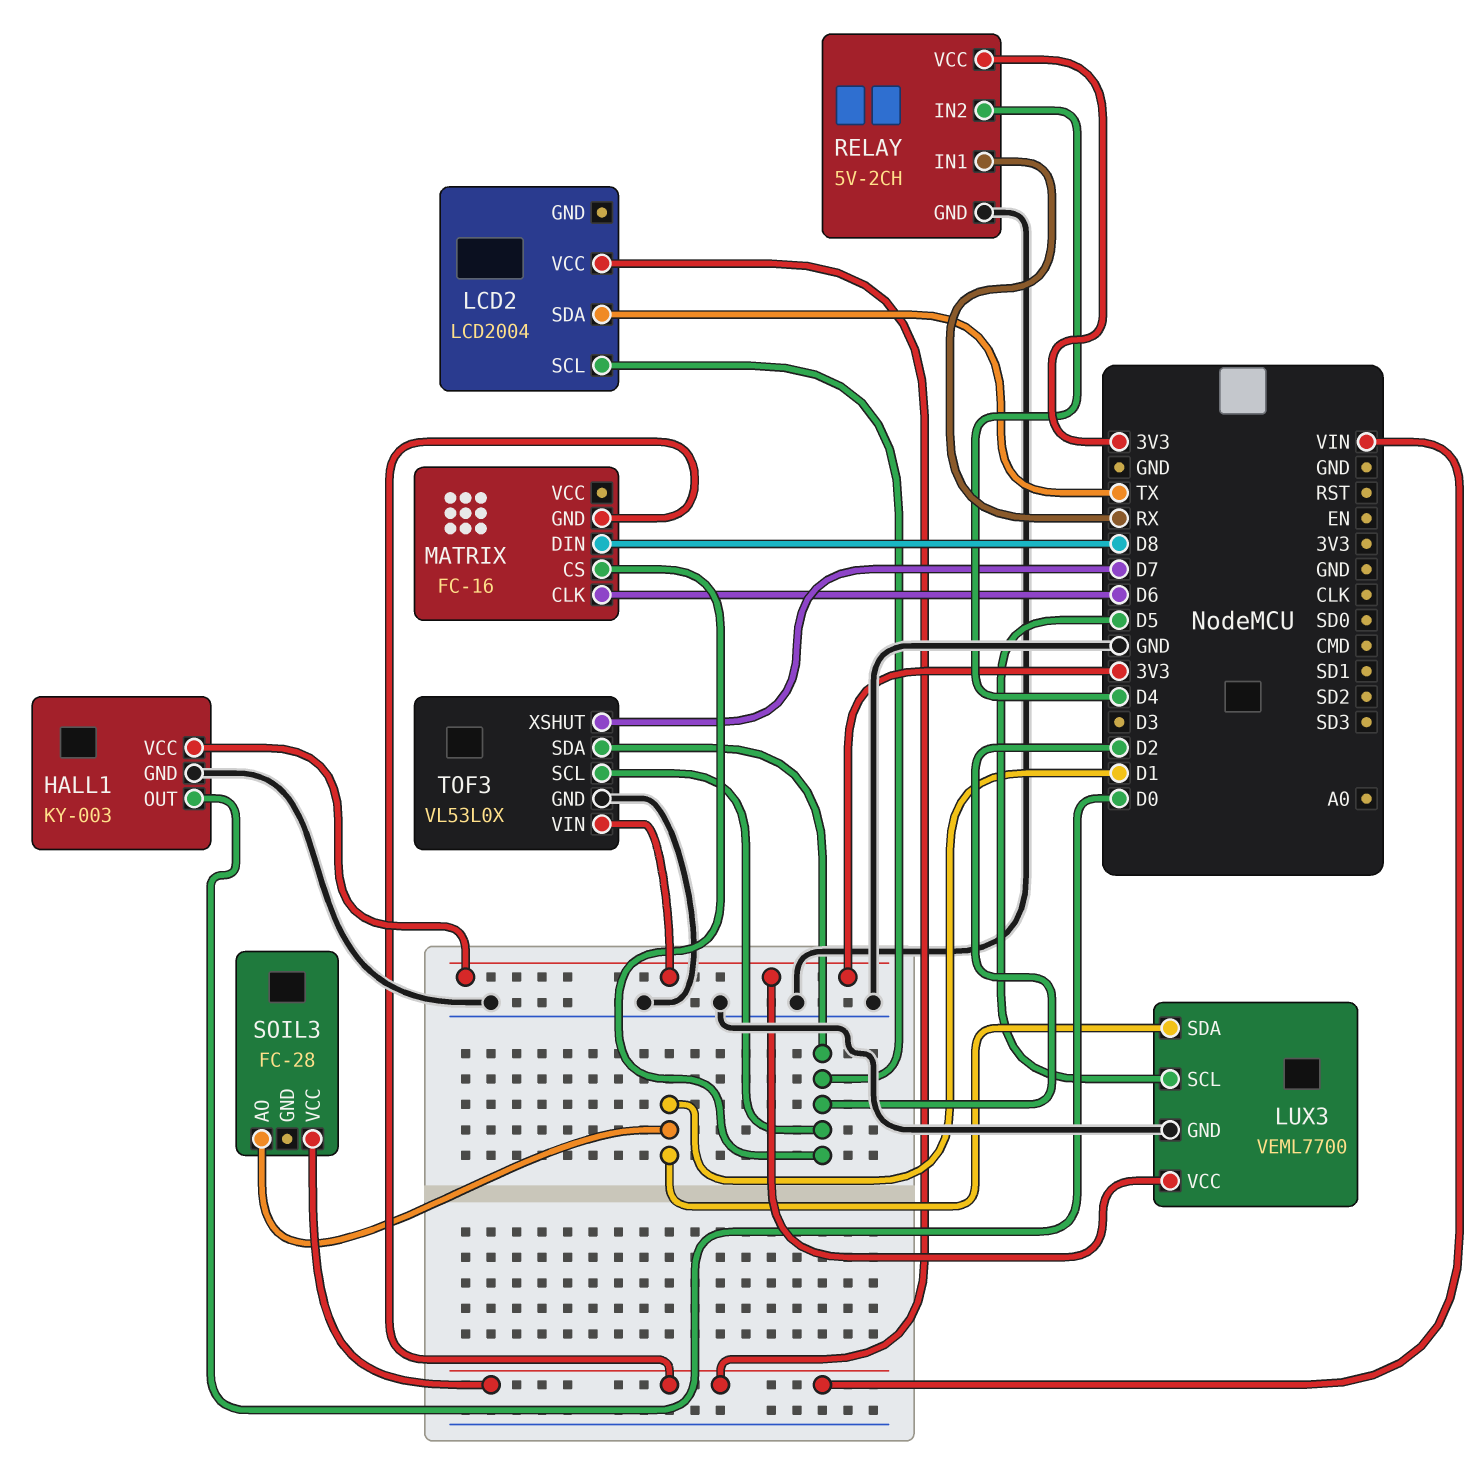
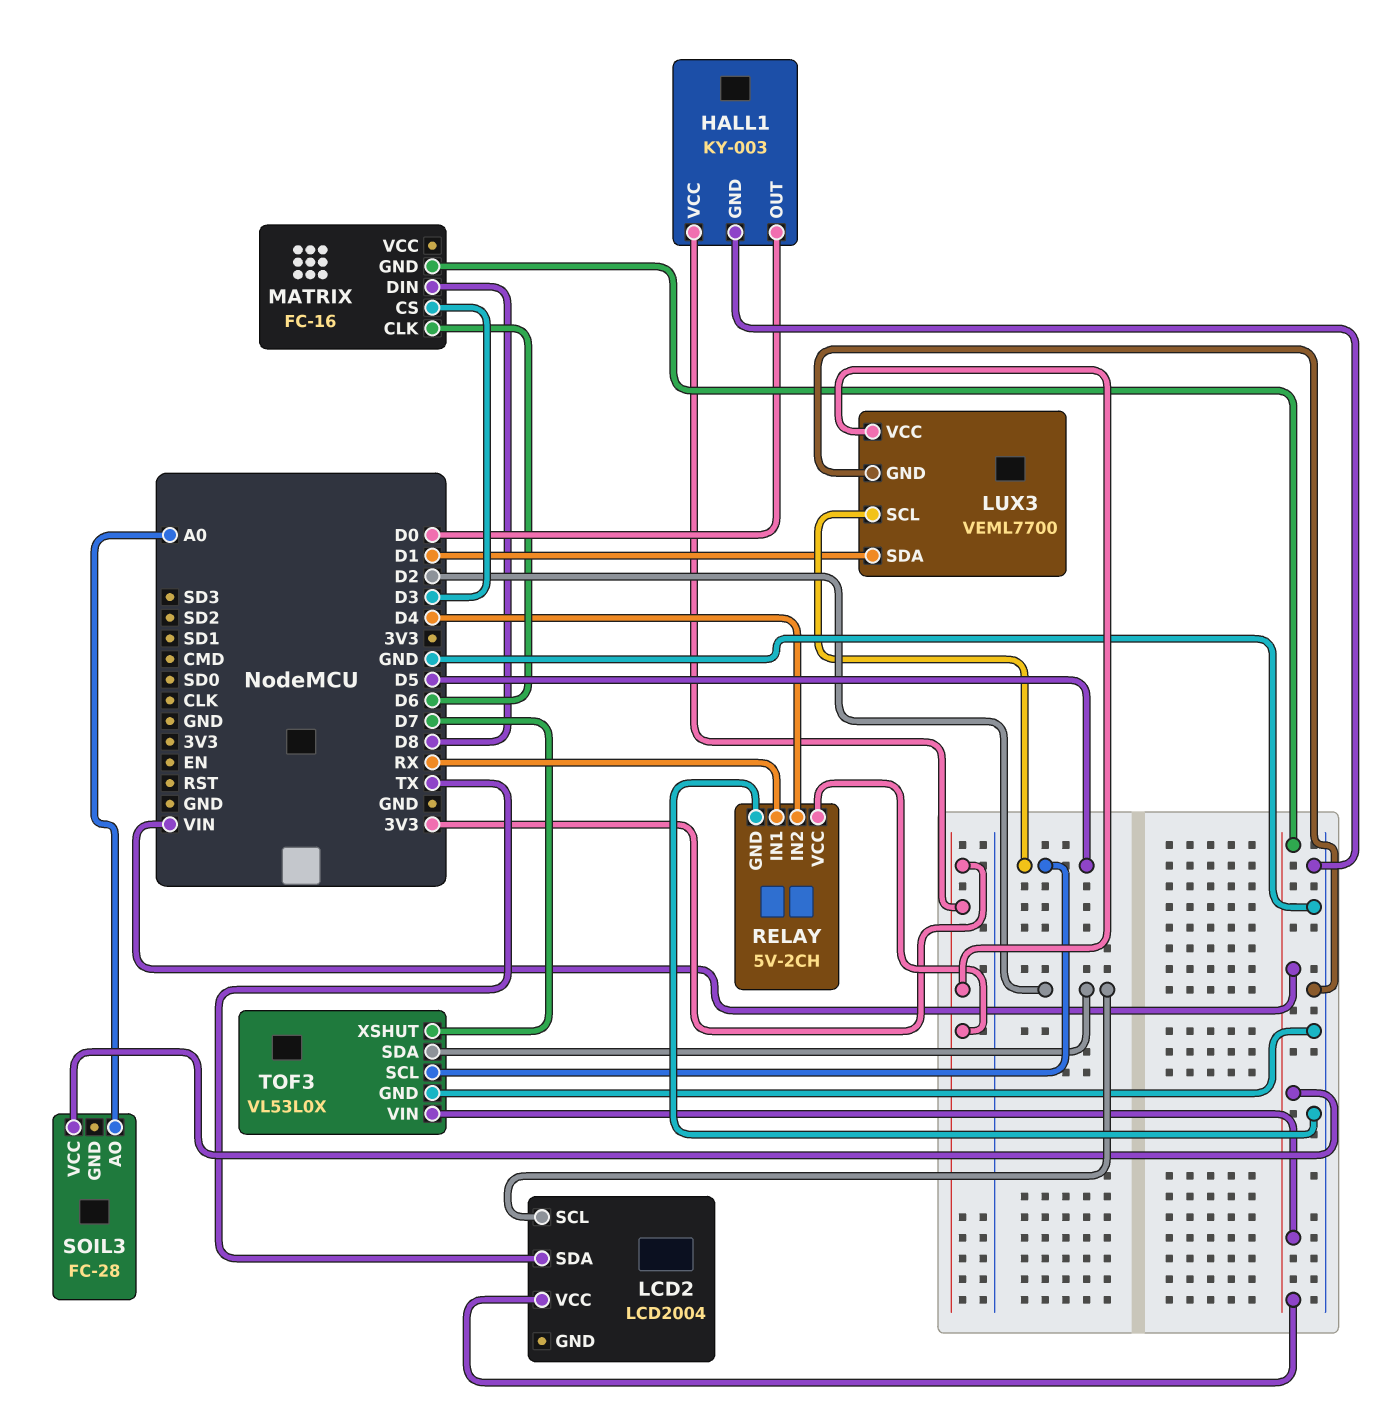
MATRIX pin CS: D2 -> D3
SOIL3 pin AO: D1 -> A0
TOF3 pin SCL: D2 -> D5
TOF3 pin VIN: 3V3 -> VIN

